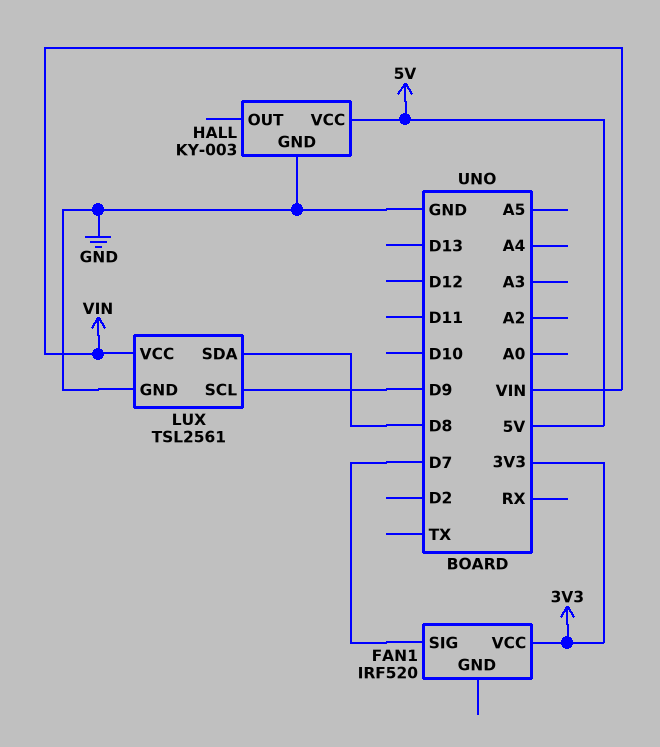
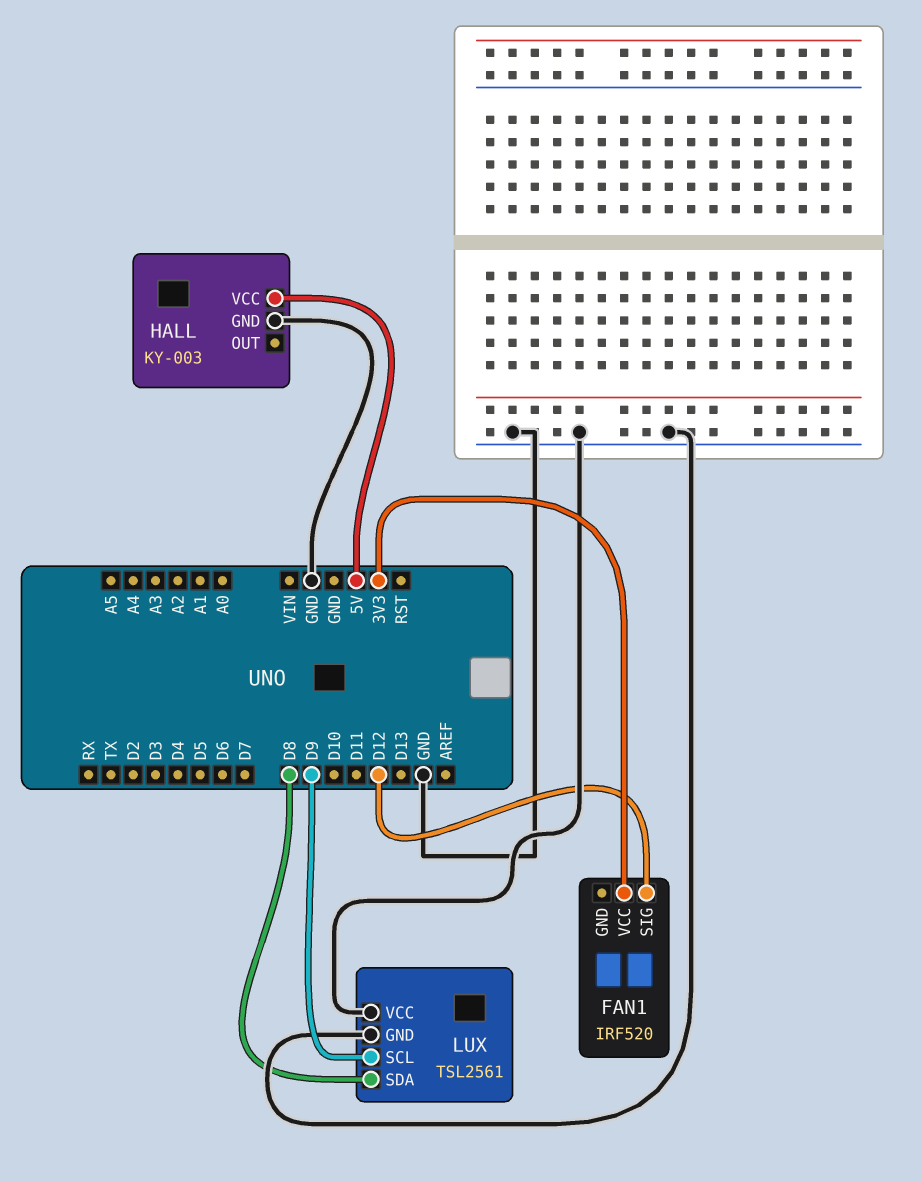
FAN1 pin SIG: D7 -> D12
LUX pin VCC: VIN -> GND

